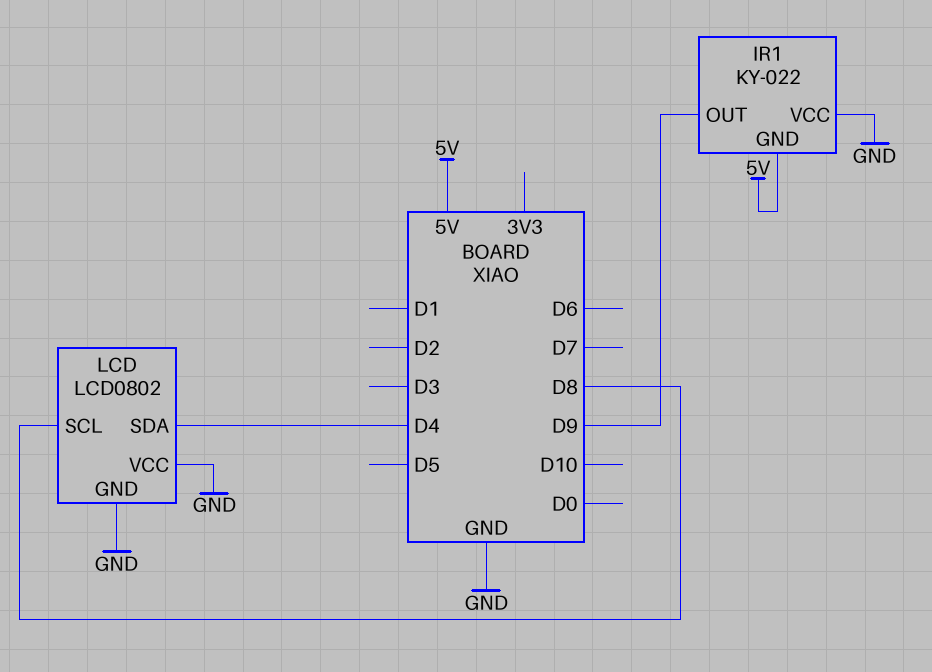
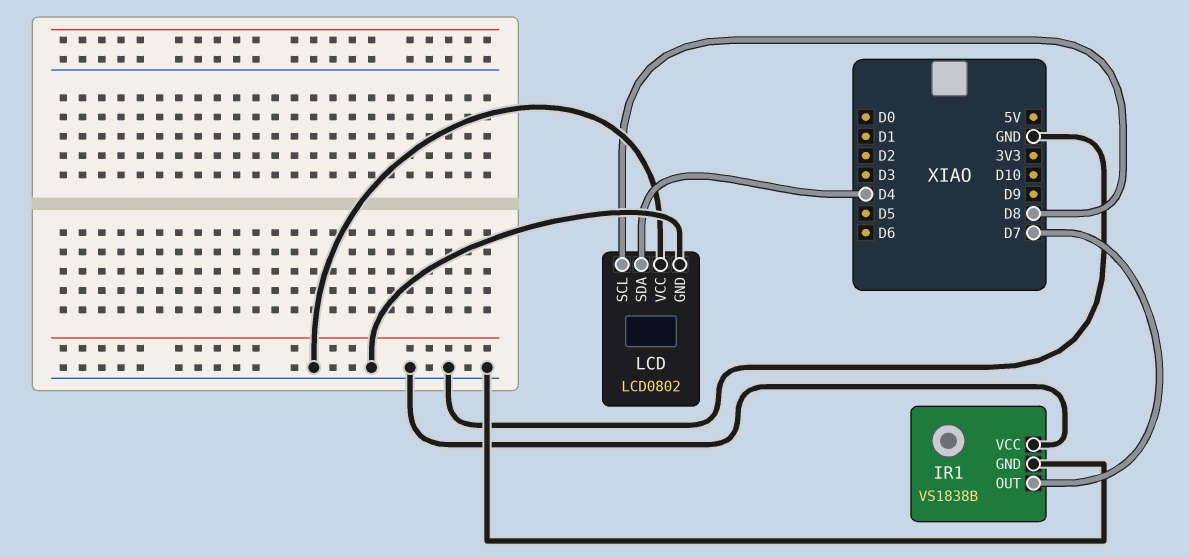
IR1: KY-022 -> VS1838B
IR1 pin GND: 5V -> GND
IR1 pin OUT: D9 -> D7

